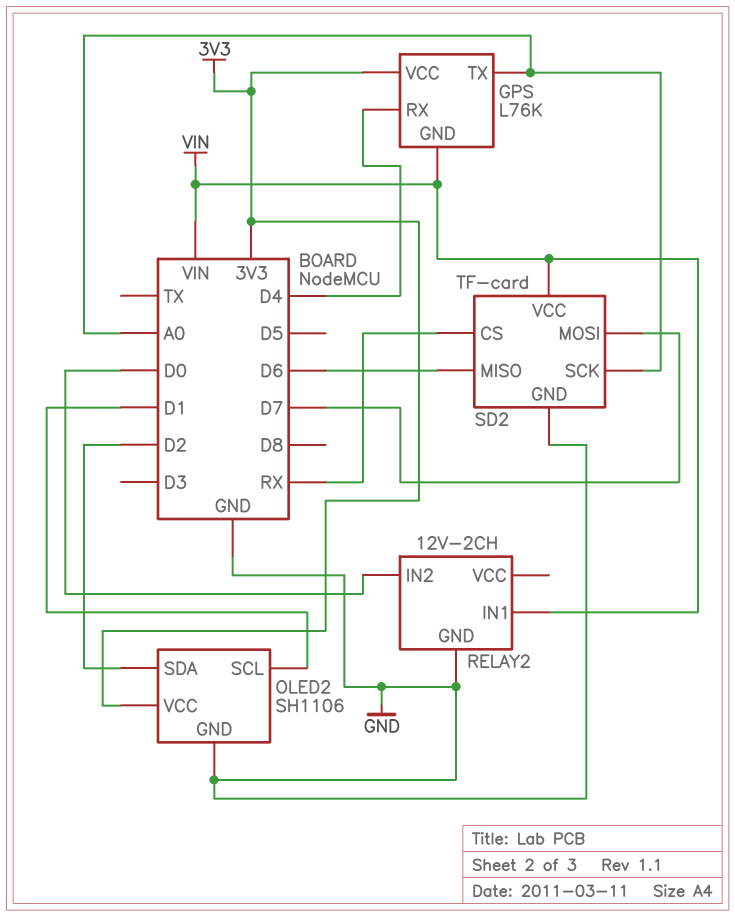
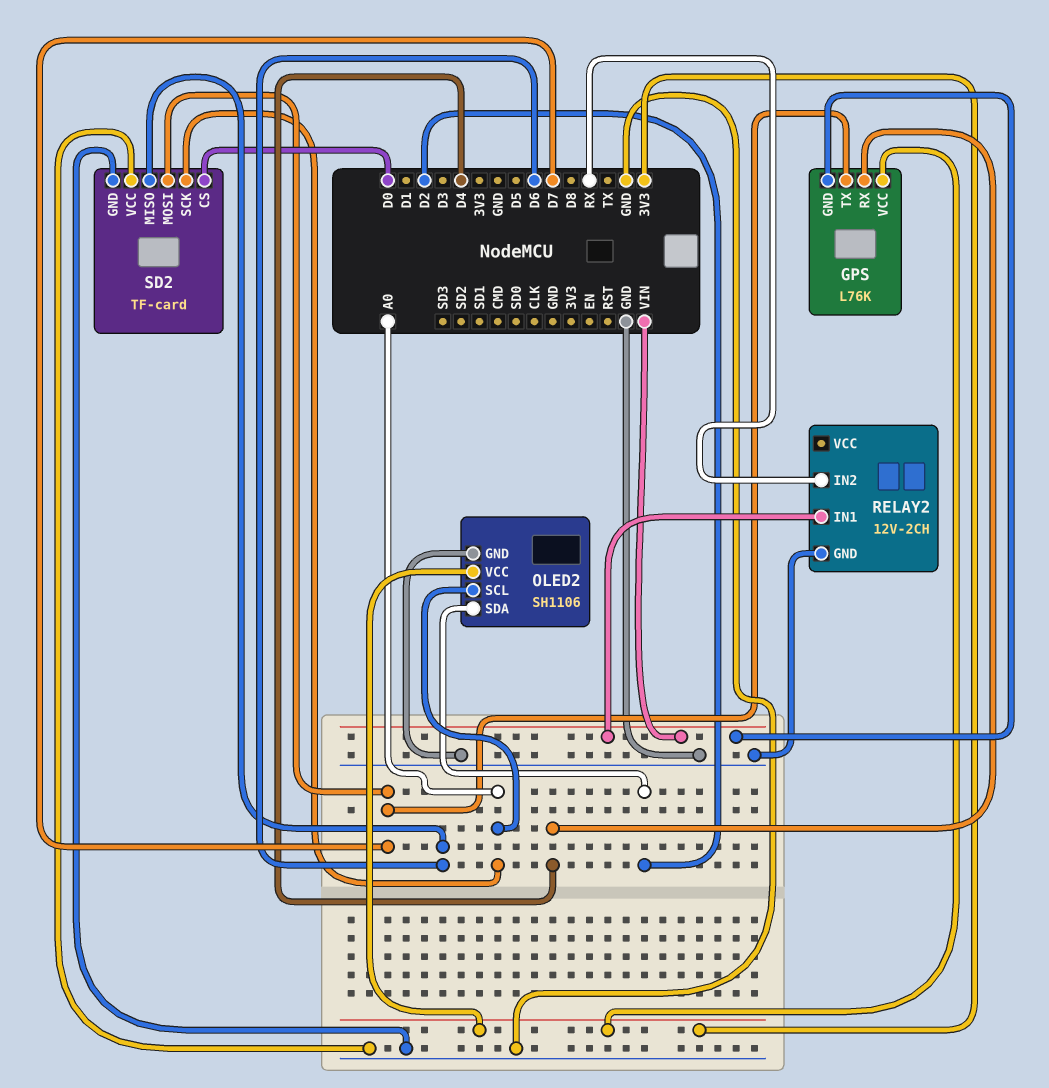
GPS pin TX: A0 -> D7
OLED2 pin SCL: D1 -> A0
RELAY2 pin IN2: D0 -> RX
SD2 pin CS: RX -> D0
SD2 pin VCC: VIN -> GND

